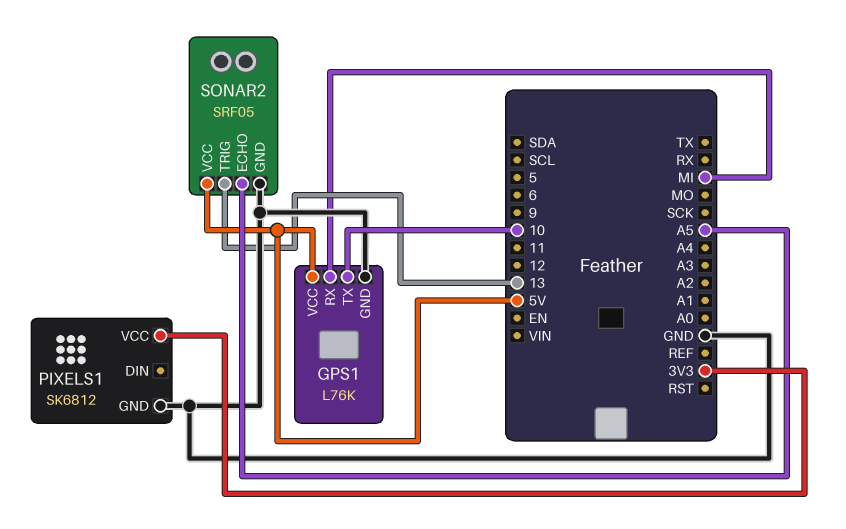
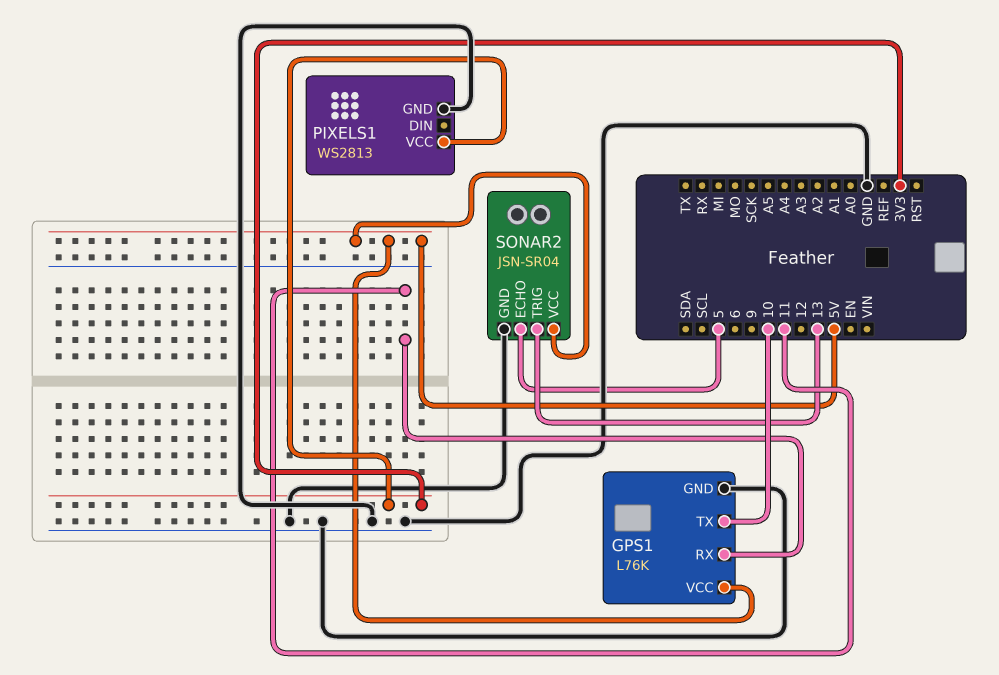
GPS1 pin RX: MI -> 11
PIXELS1: SK6812 -> WS2813
SONAR2: SRF05 -> JSN-SR04
SONAR2 pin ECHO: A5 -> 5

